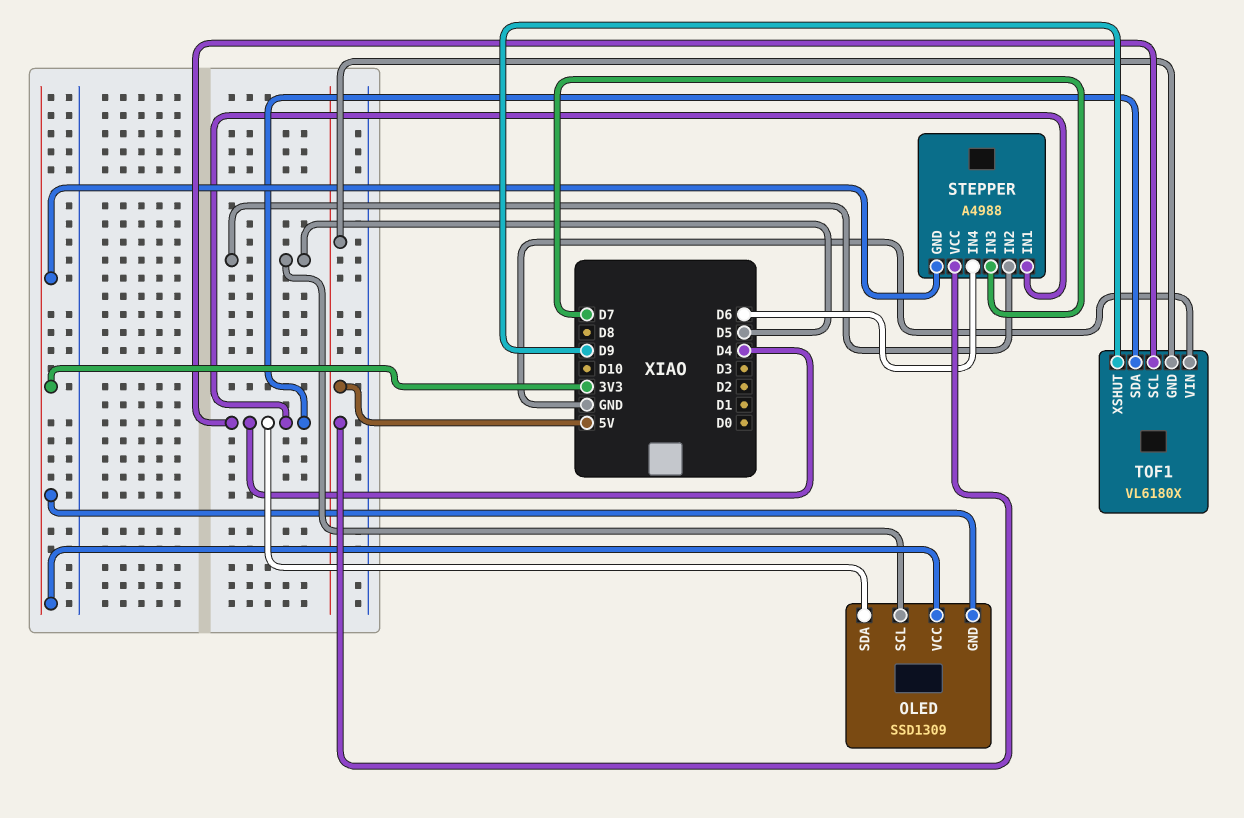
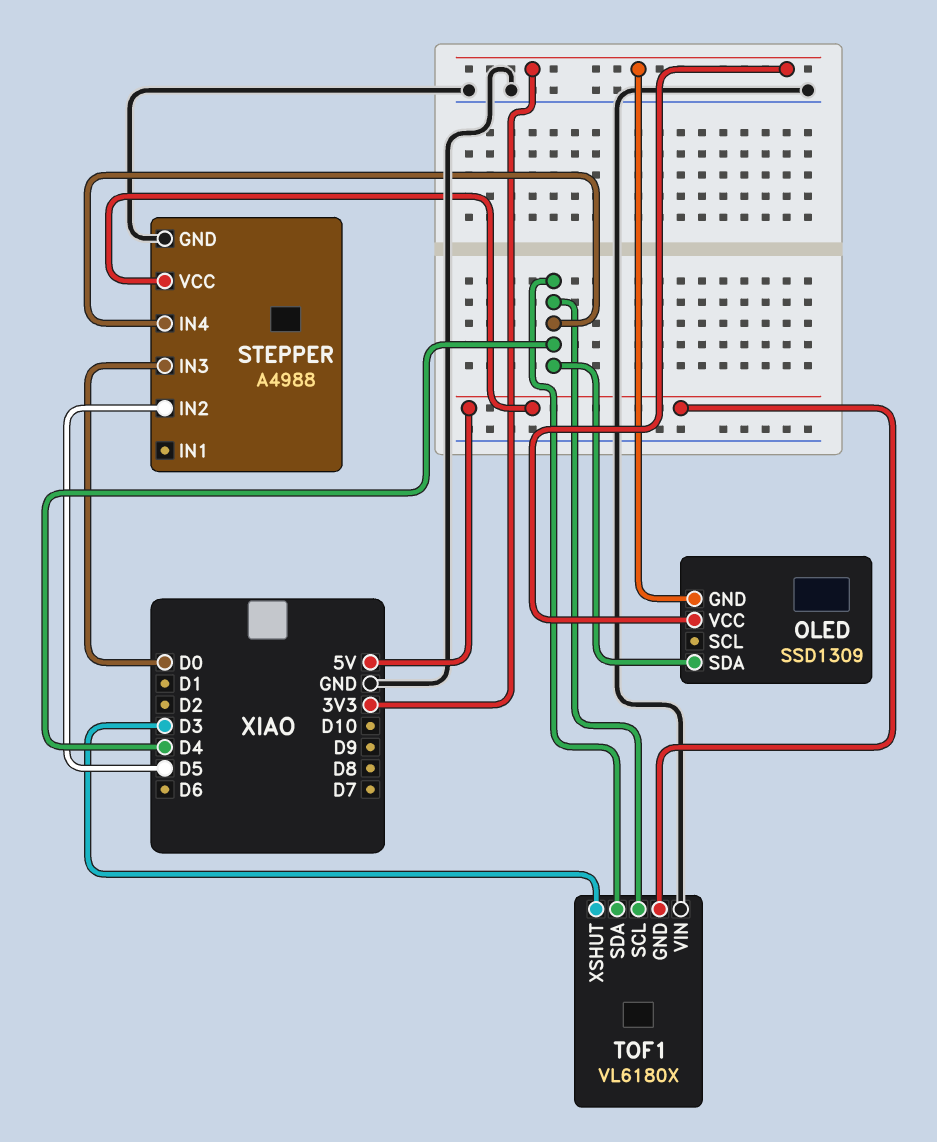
OLED pin SCL: D5 -> none
STEPPER pin GND: 3V3 -> GND
STEPPER pin IN1: D4 -> none
STEPPER pin IN3: D7 -> D0
STEPPER pin IN4: D6 -> D4
TOF1 pin XSHUT: D9 -> D3

